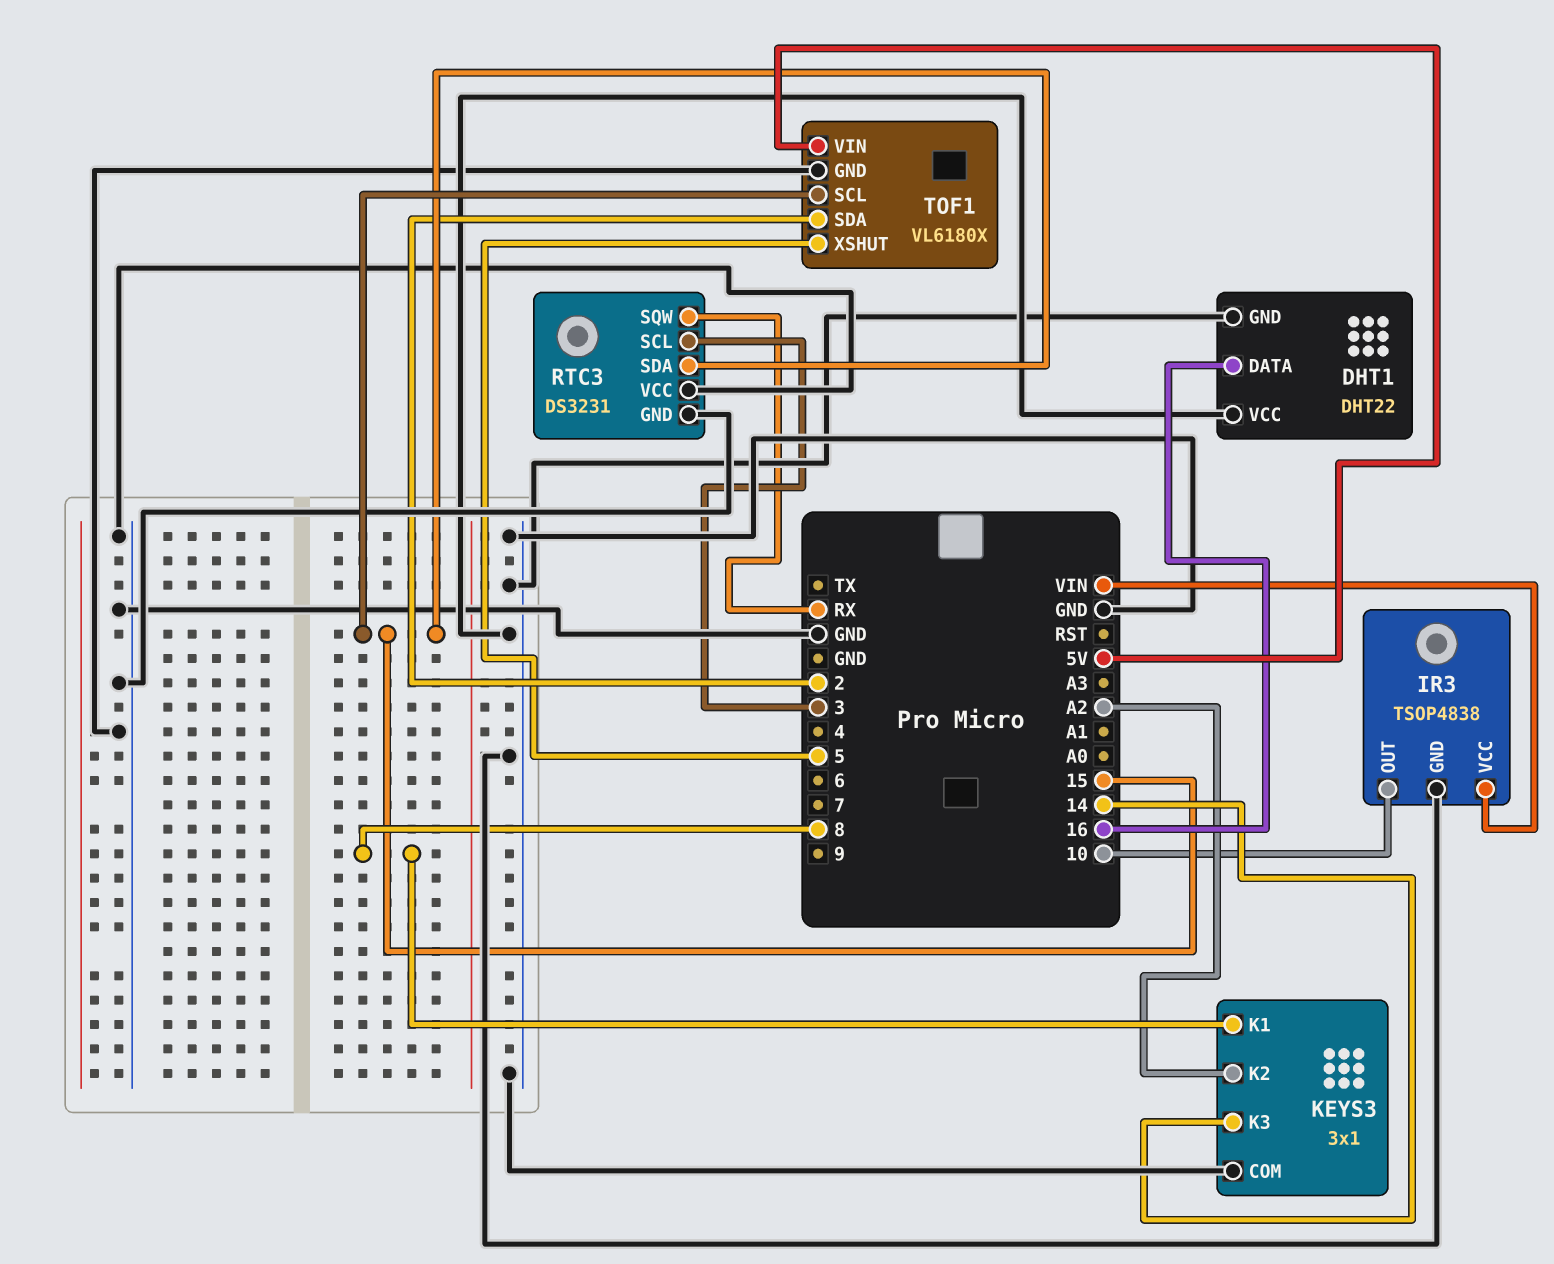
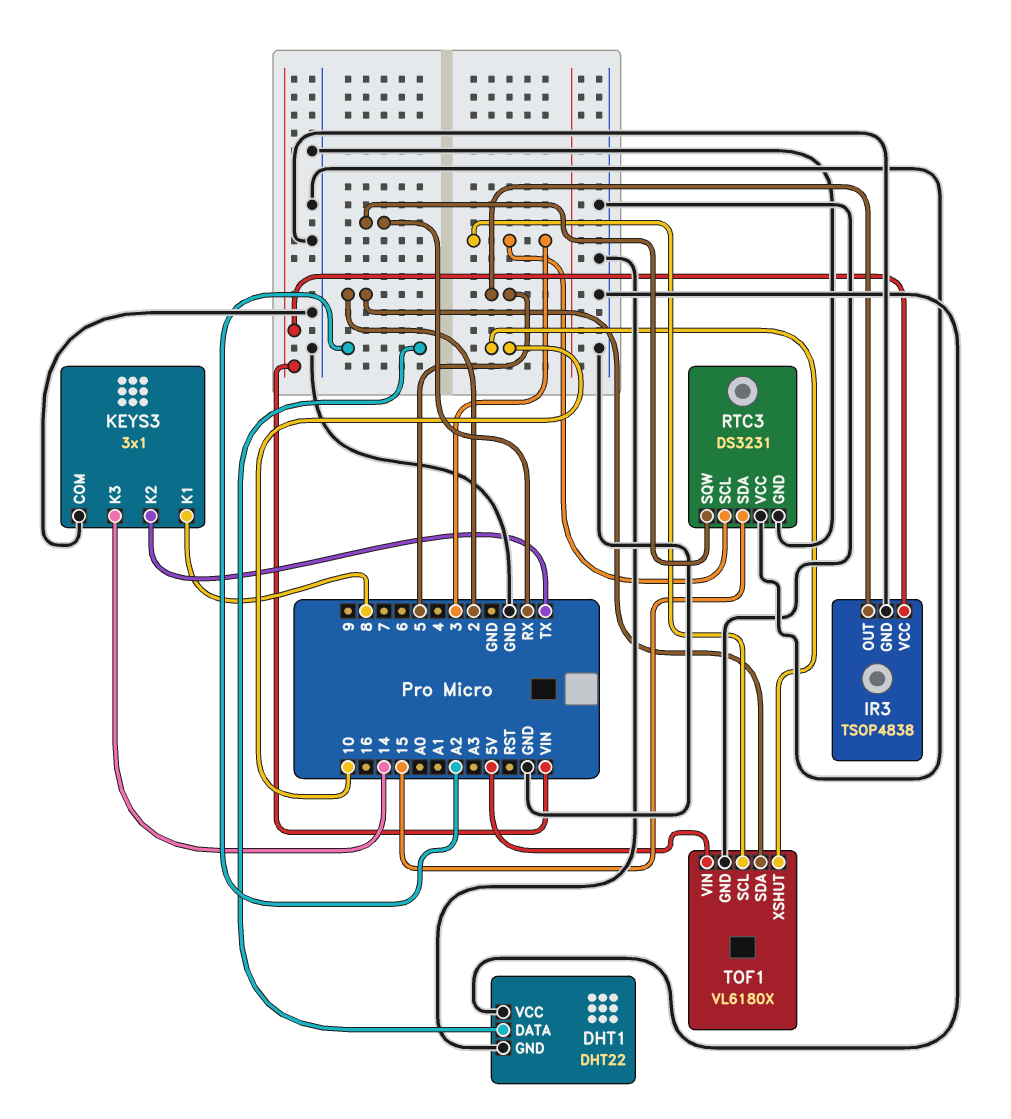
DHT1 pin DATA: 16 -> A2
IR3 pin OUT: 10 -> 5
KEYS3 pin K2: A2 -> TX
TOF1 pin SCL: 15 -> 3
TOF1 pin XSHUT: 5 -> 10

